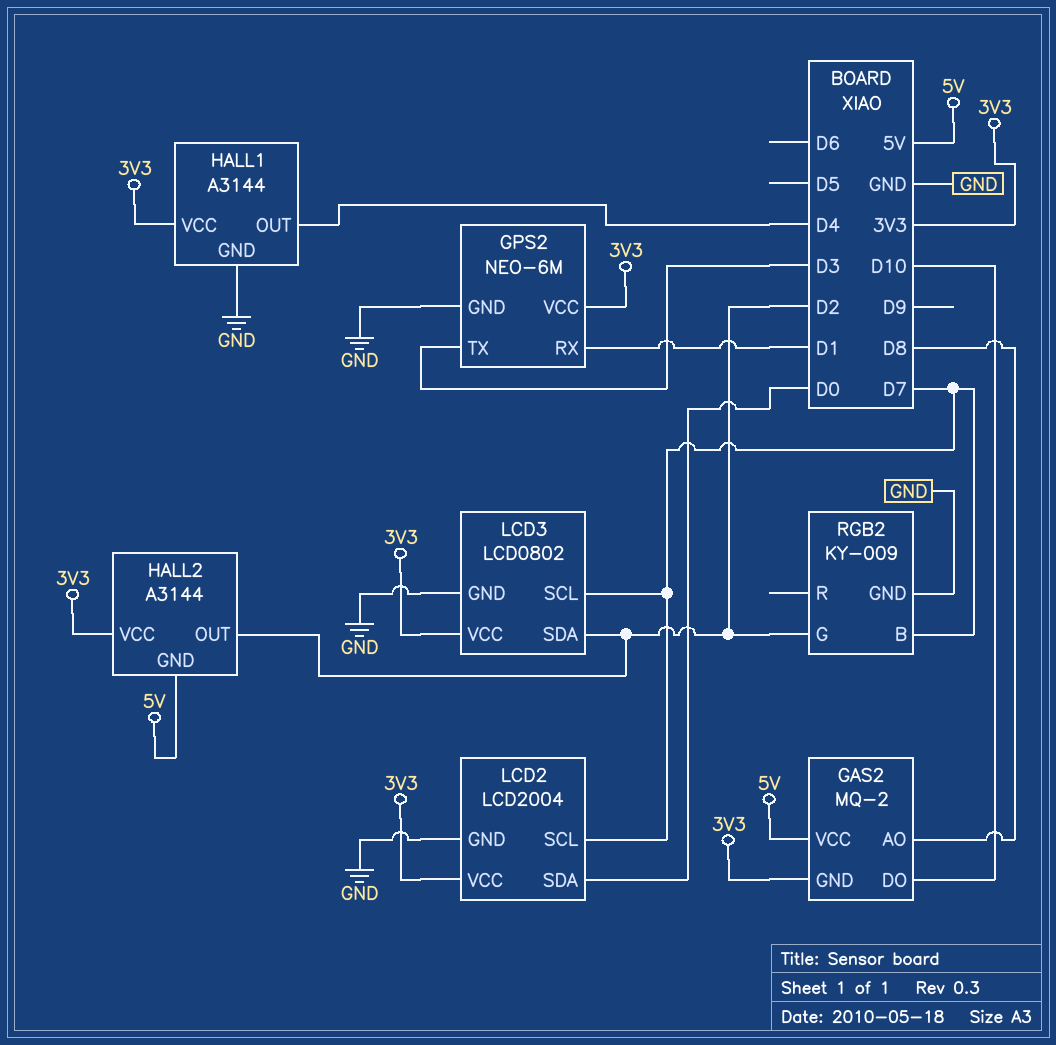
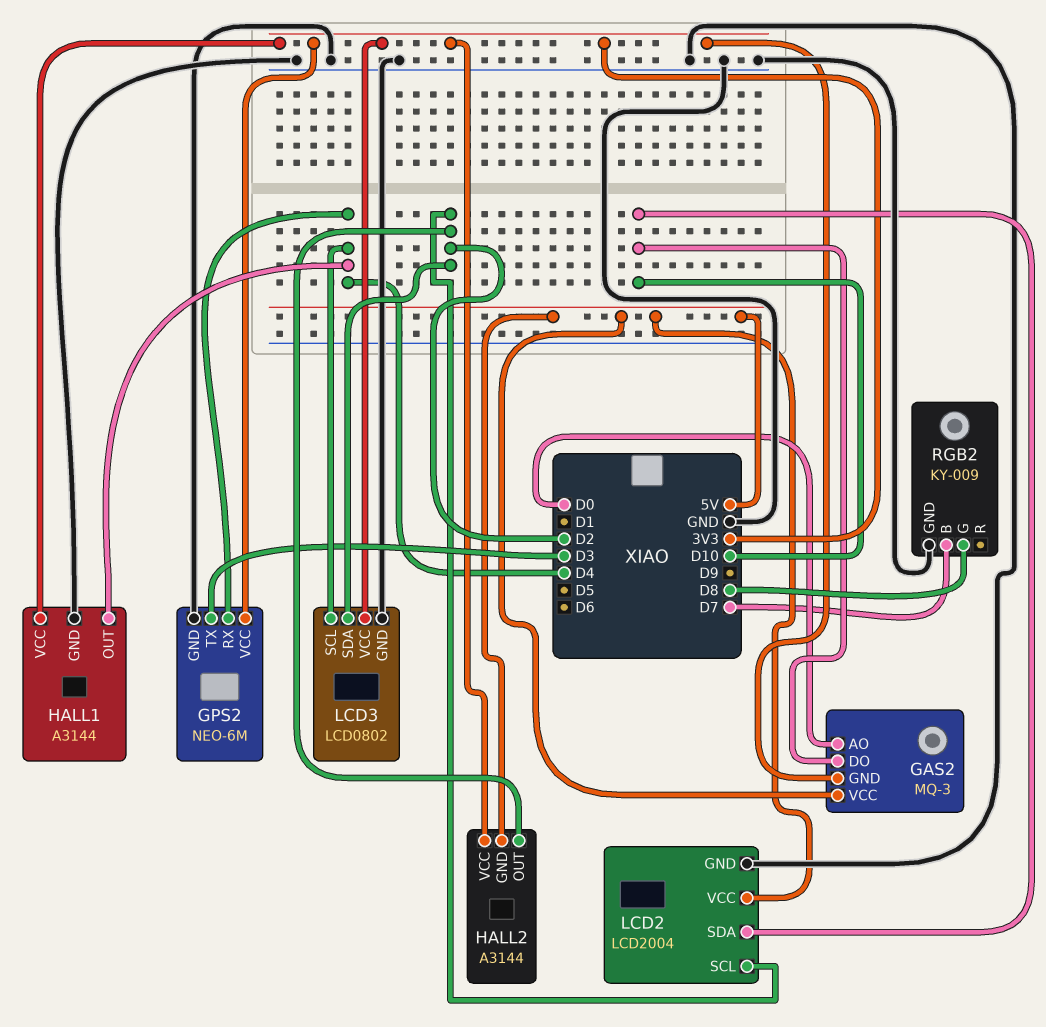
GAS2: MQ-2 -> MQ-3
GAS2 pin AO: D8 -> D0
GPS2 pin RX: D1 -> D4
LCD2 pin SCL: D7 -> D2
LCD2 pin SDA: D0 -> D10
LCD2 pin VCC: 3V3 -> 5V
LCD3 pin SCL: D7 -> D4
RGB2 pin G: D2 -> D8

